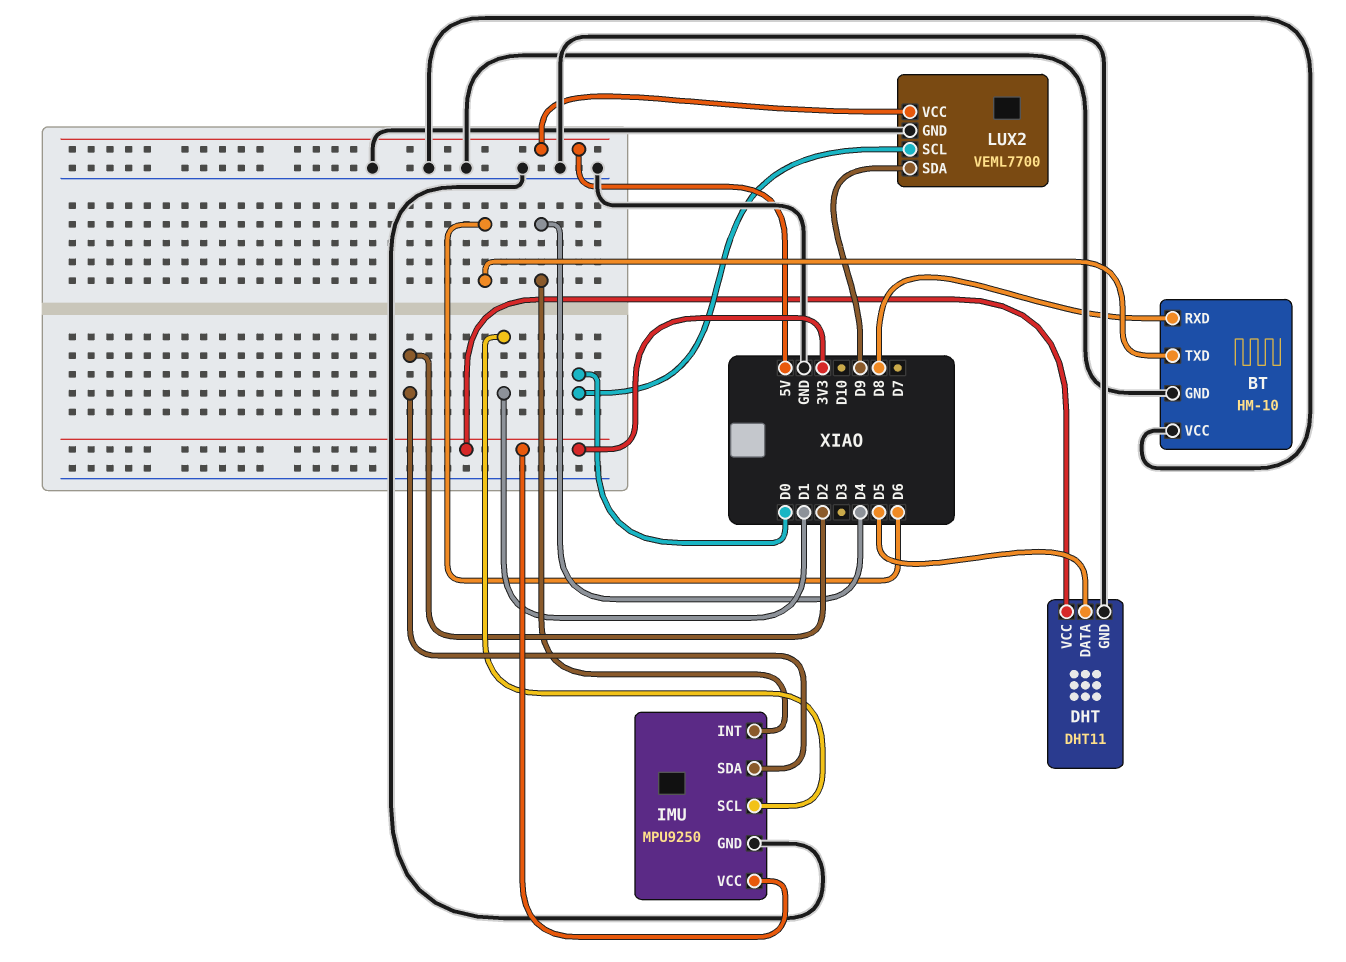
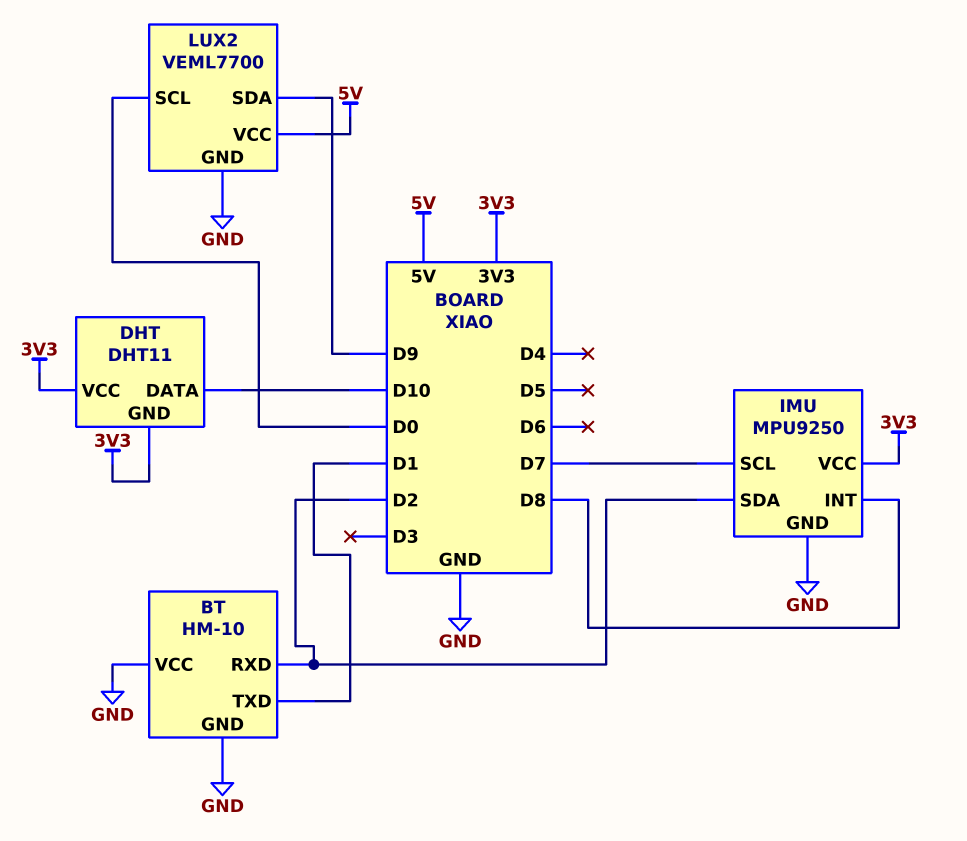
BT pin RXD: D8 -> D2
BT pin TXD: D6 -> D1
DHT pin DATA: D5 -> D10
DHT pin GND: GND -> 3V3
IMU pin INT: D4 -> D8
IMU pin SCL: D1 -> D7

